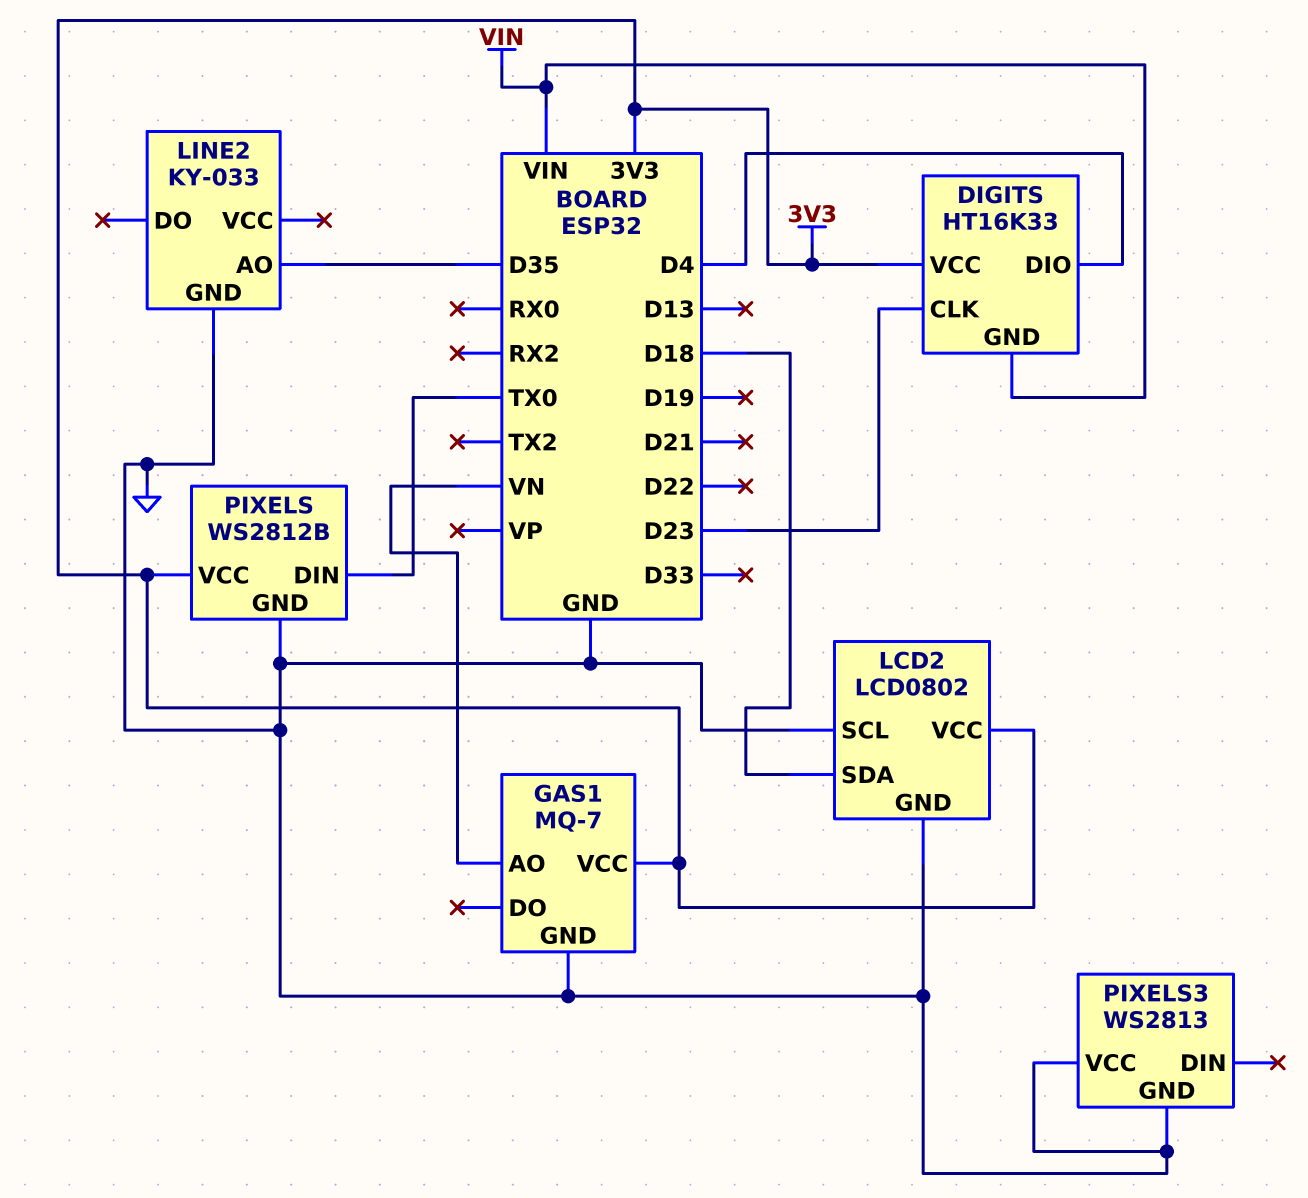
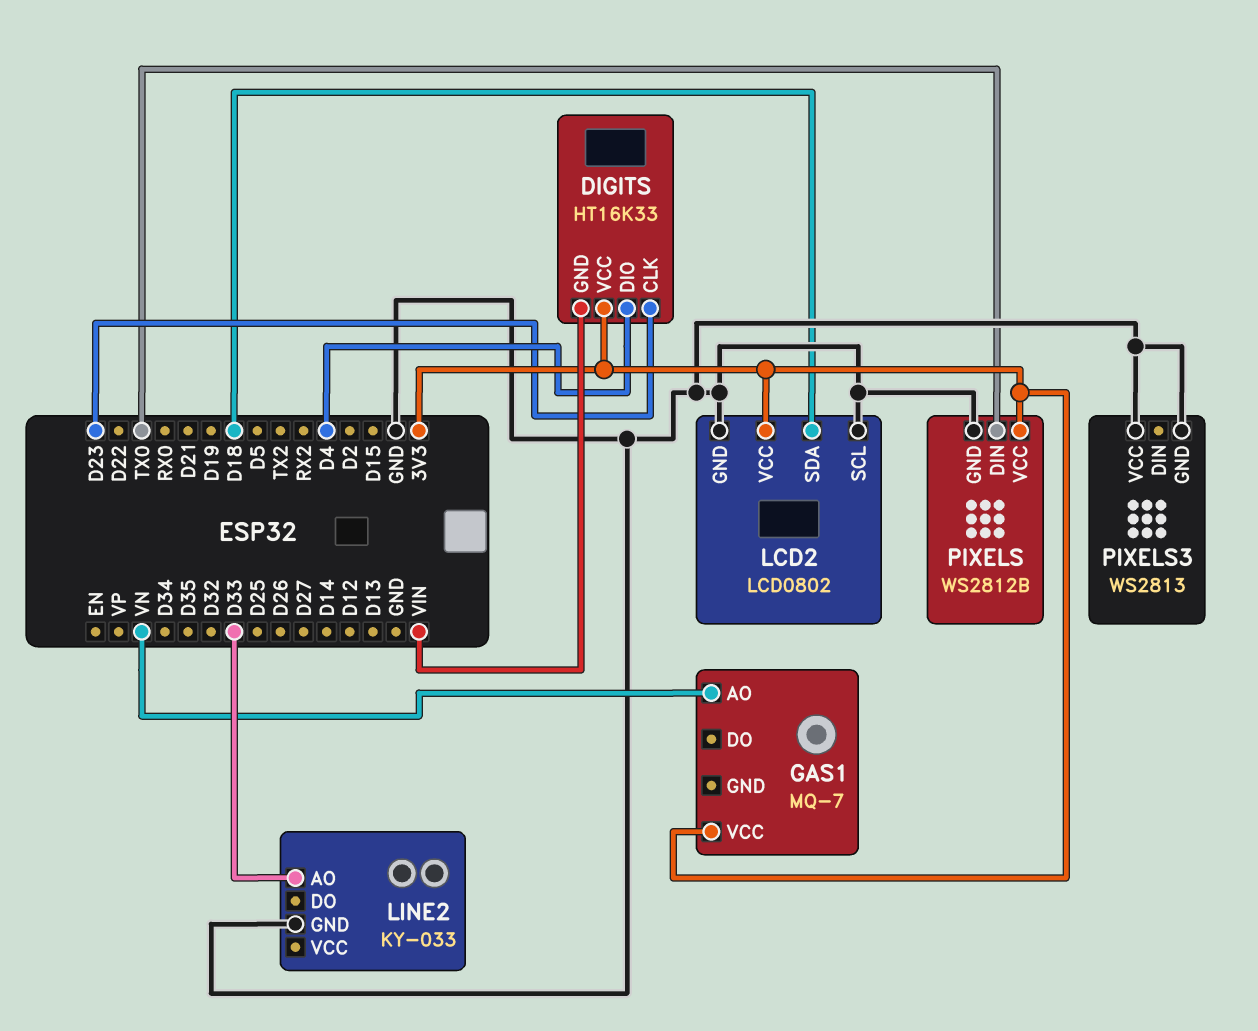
GAS1 pin GND: GND -> none
LINE2 pin AO: D35 -> D33

